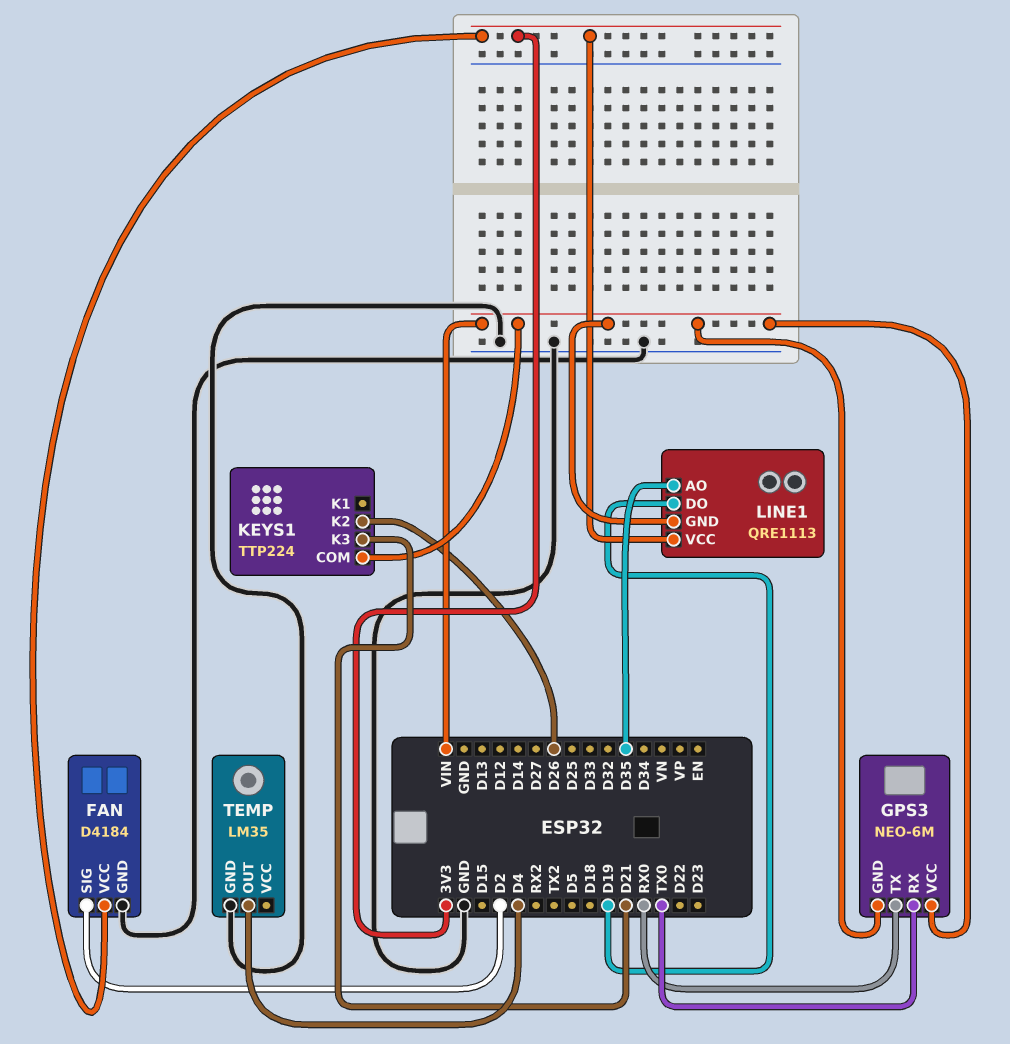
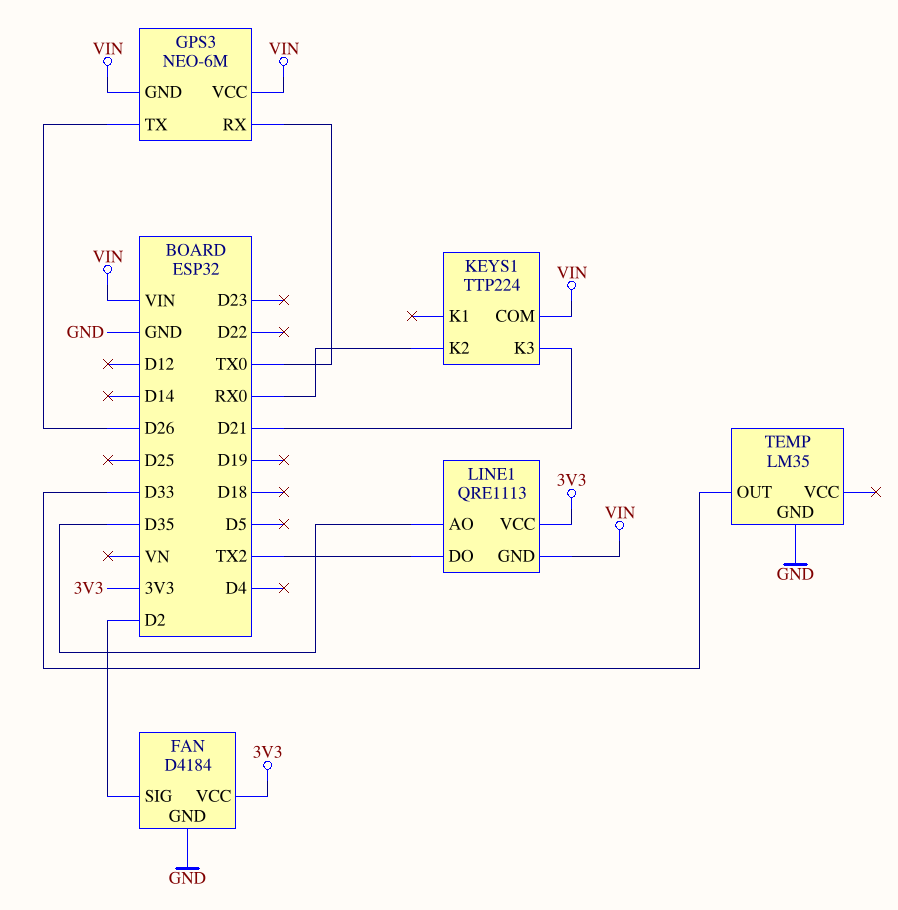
GPS3 pin TX: RX0 -> D26
KEYS1 pin K2: D26 -> RX0
LINE1 pin DO: D19 -> TX2
TEMP pin OUT: D4 -> D33

